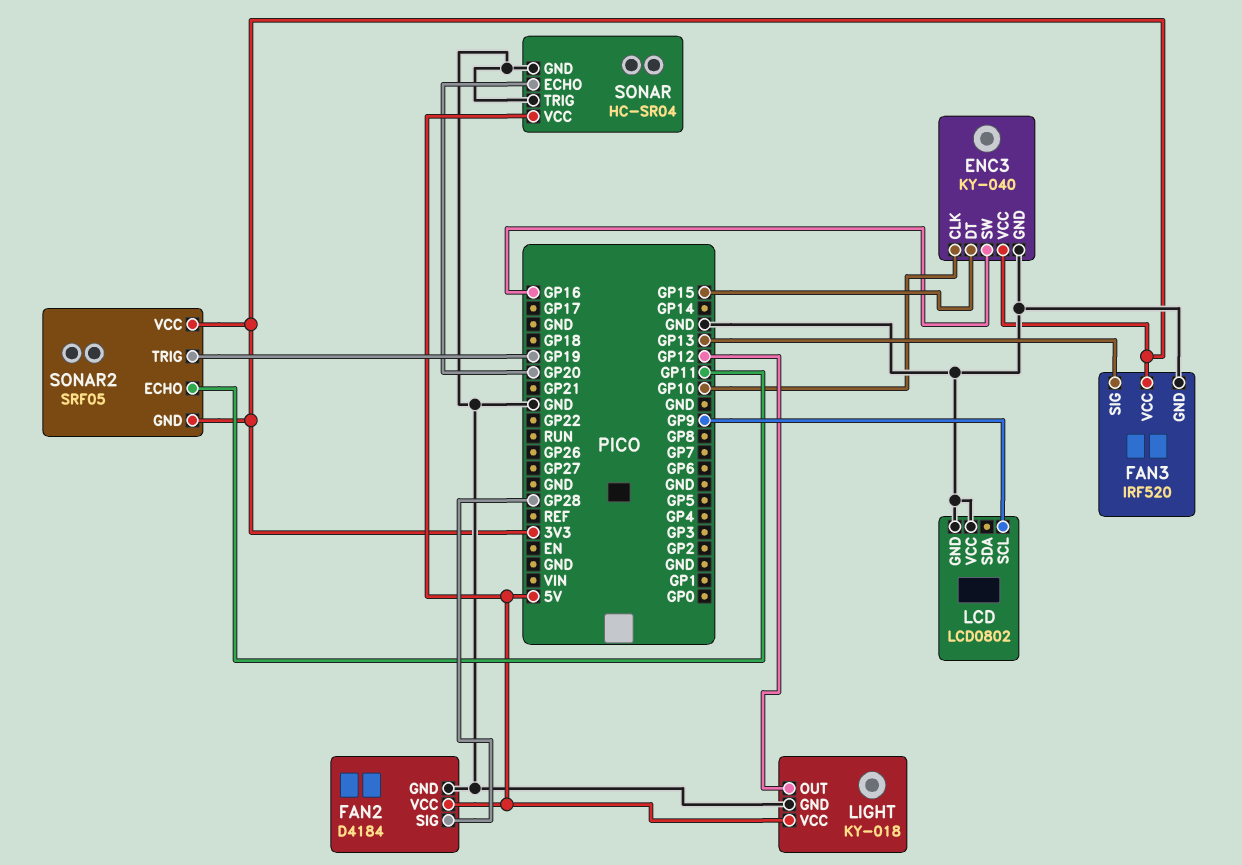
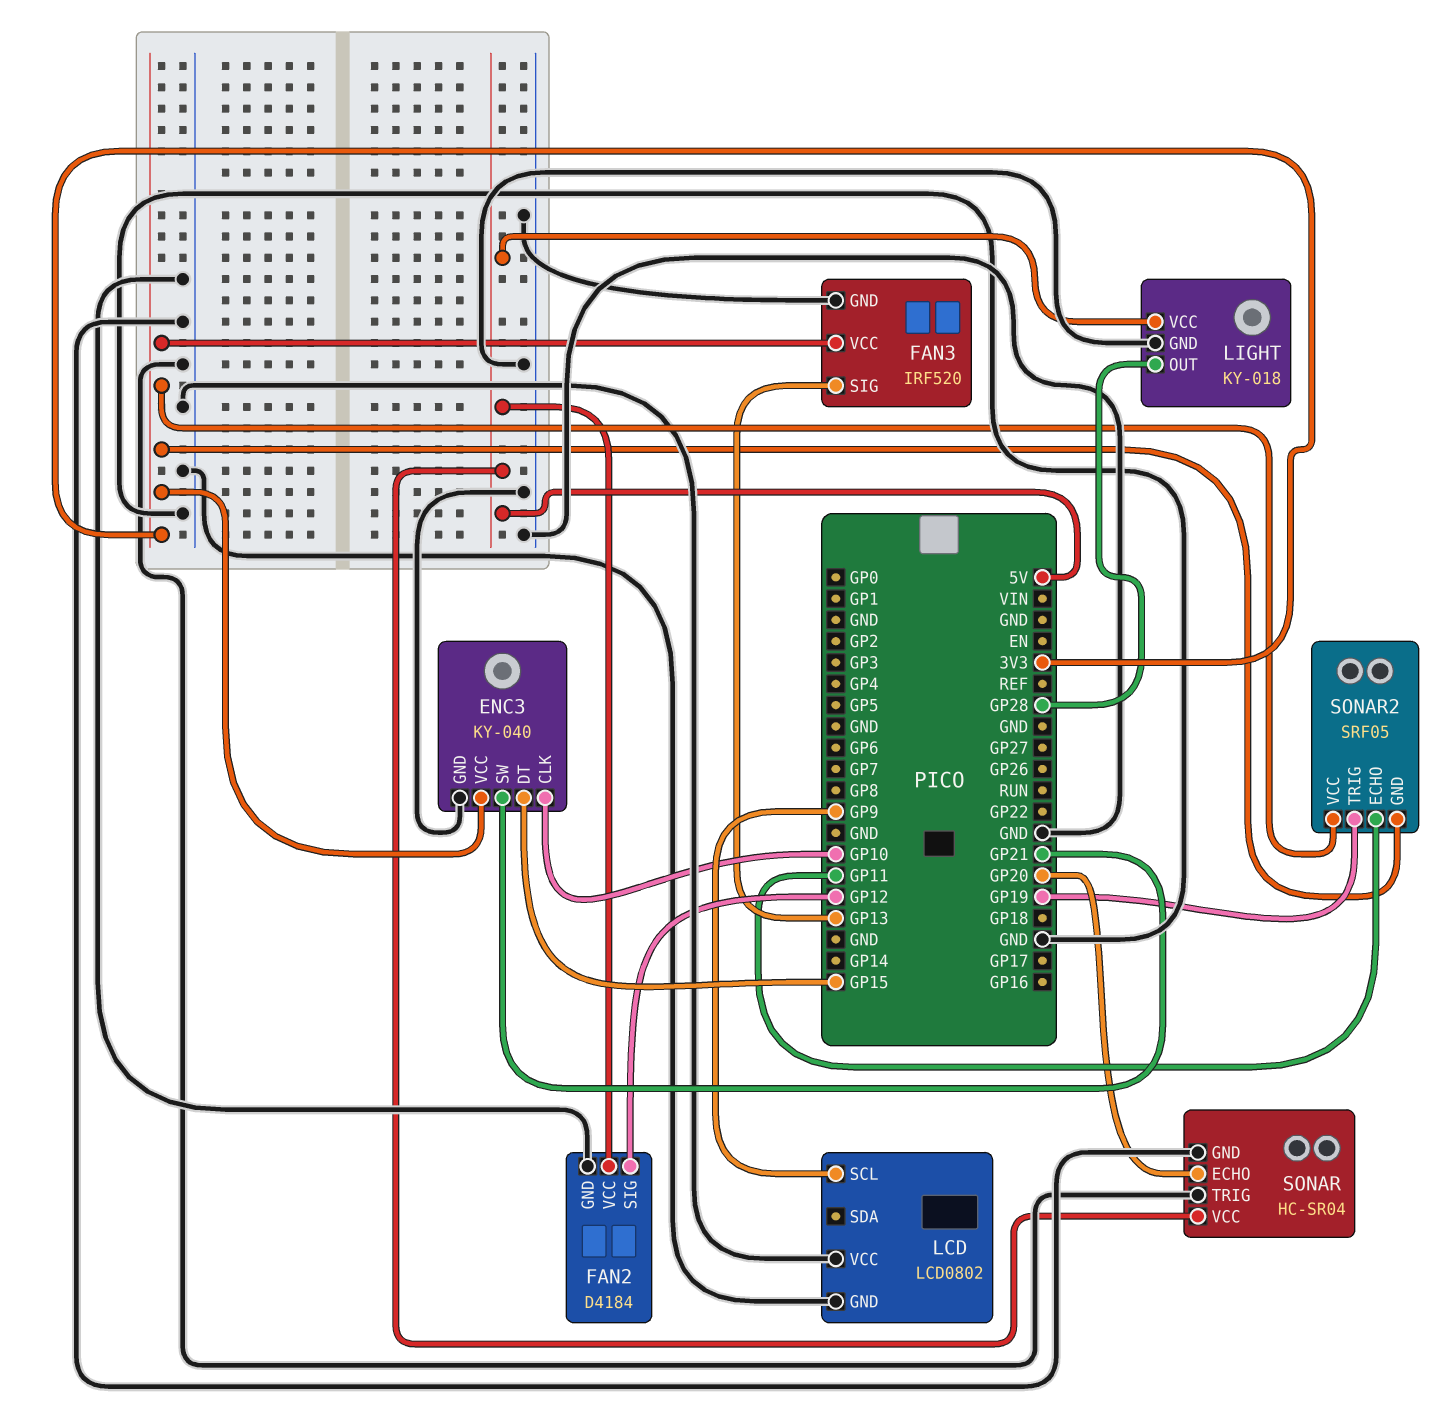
ENC3 pin SW: GP16 -> GP21
FAN2 pin SIG: GP28 -> GP12
LIGHT pin OUT: GP12 -> GP28

